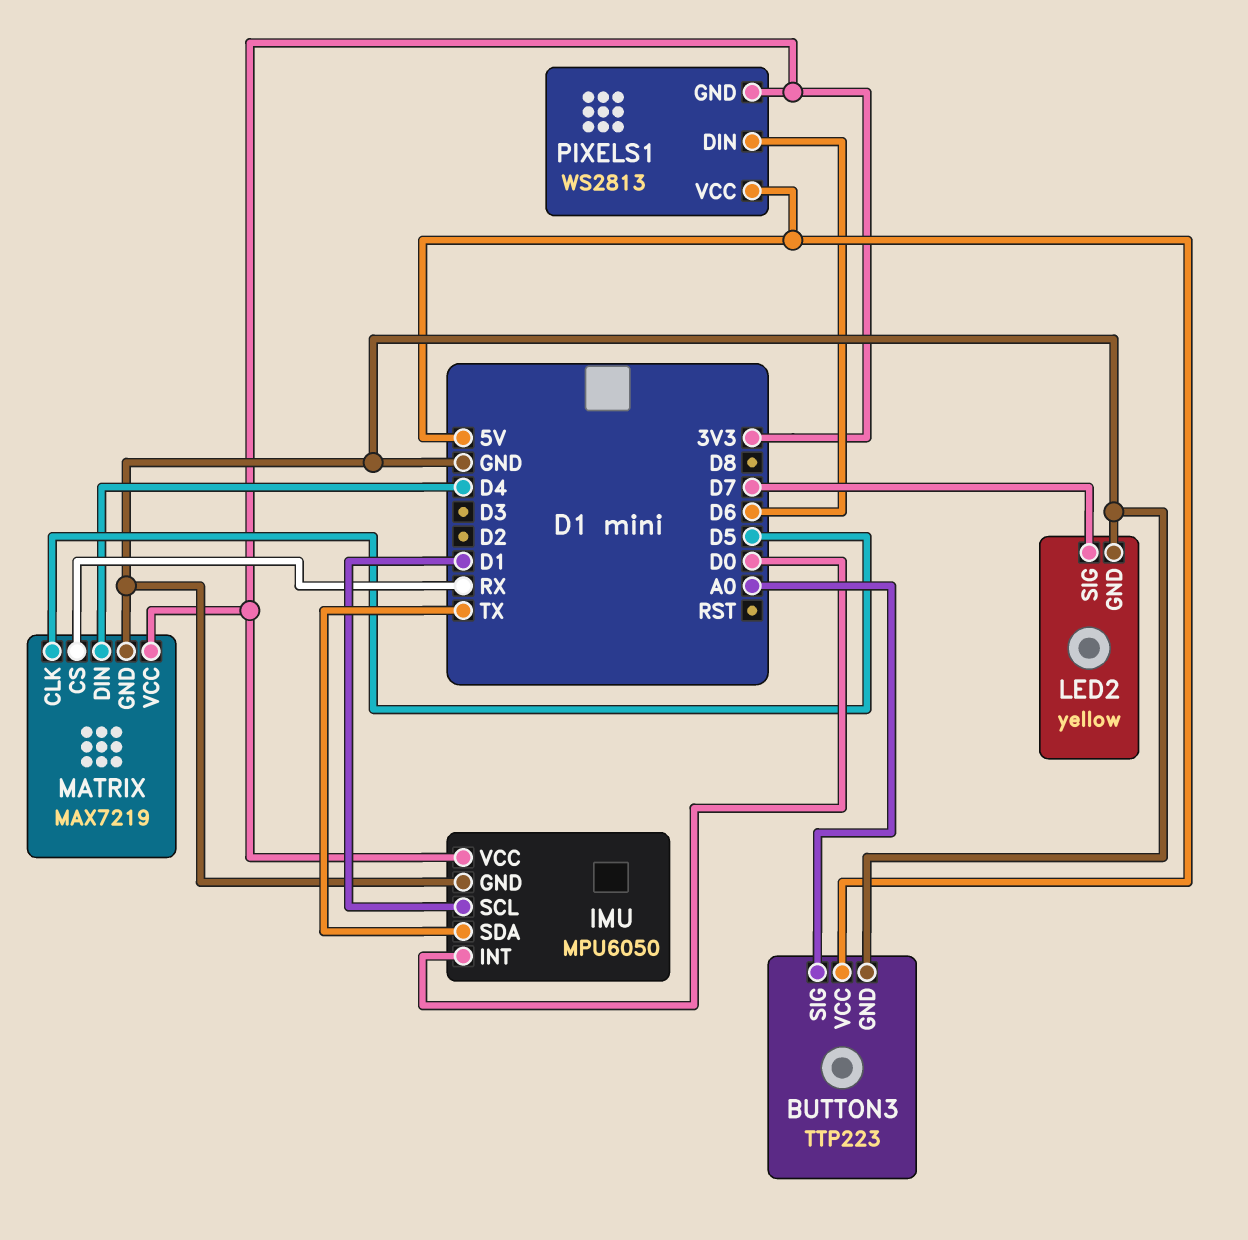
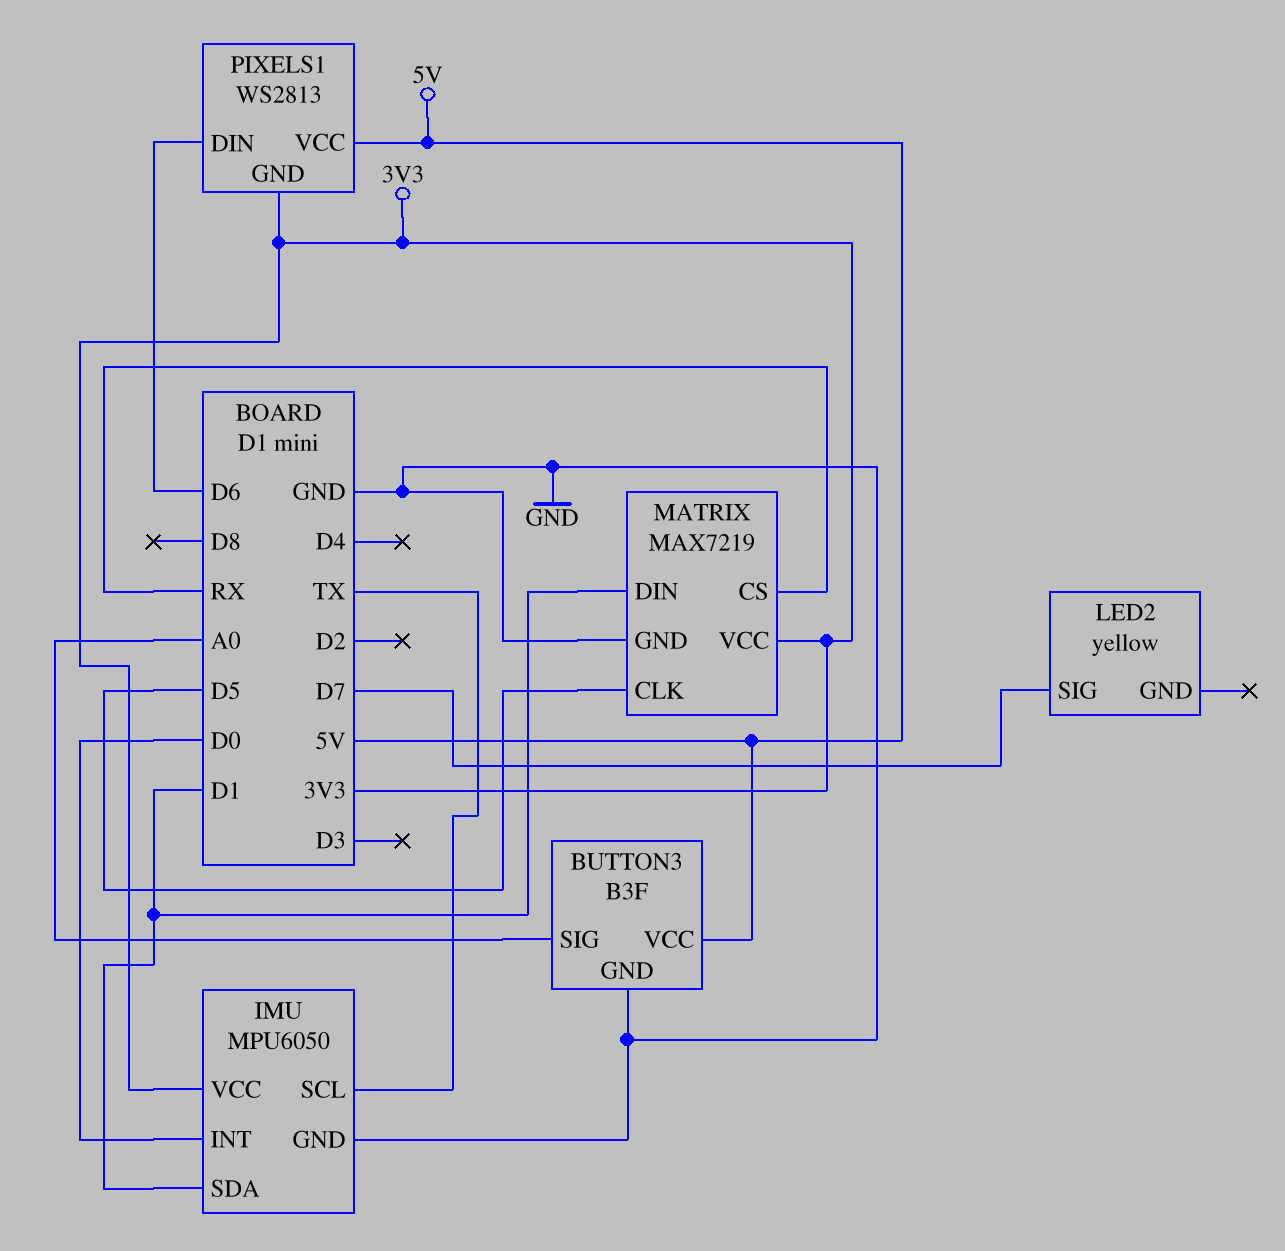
BUTTON3: TTP223 -> B3F
IMU pin SCL: D1 -> TX
IMU pin SDA: TX -> D1
LED2 pin GND: GND -> none
MATRIX pin DIN: D4 -> D1

